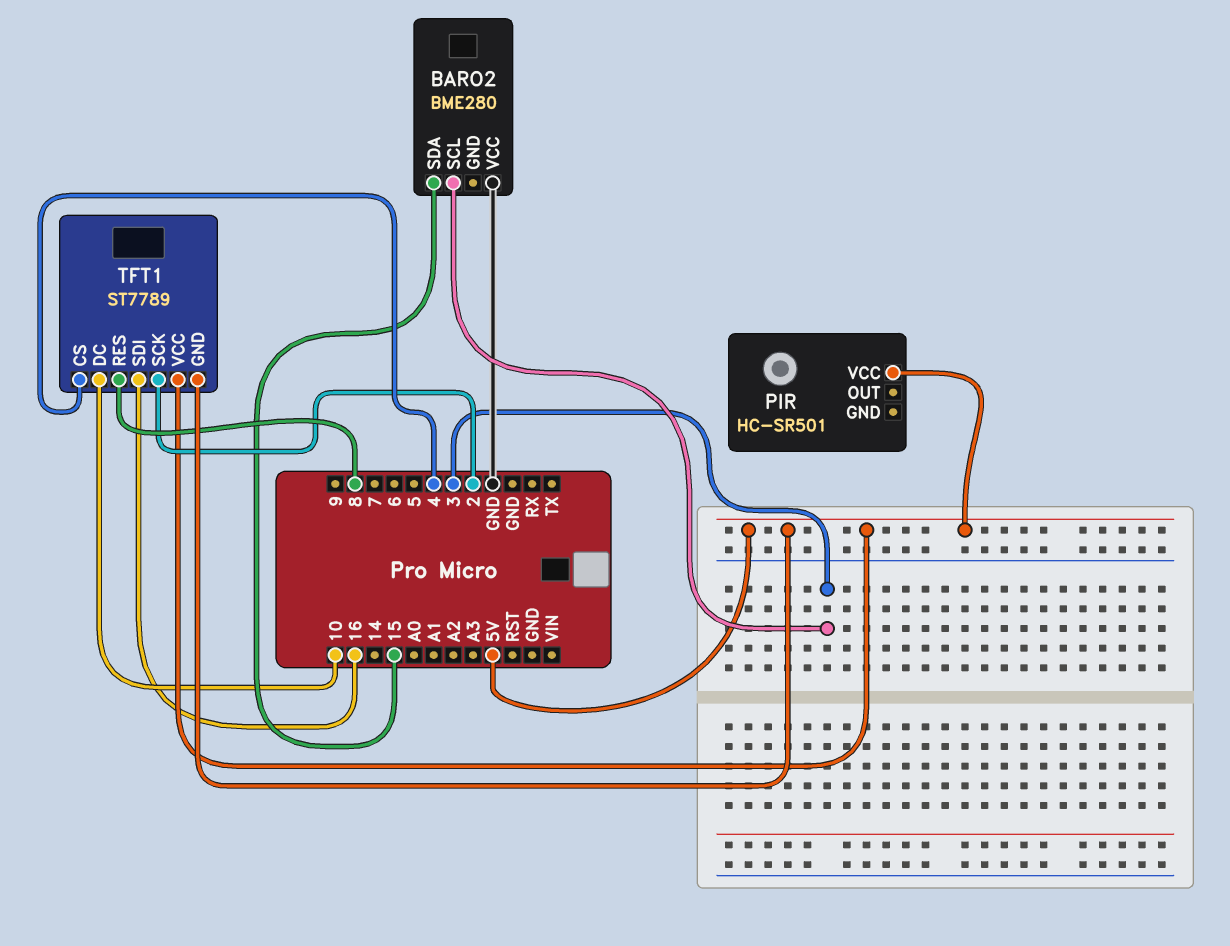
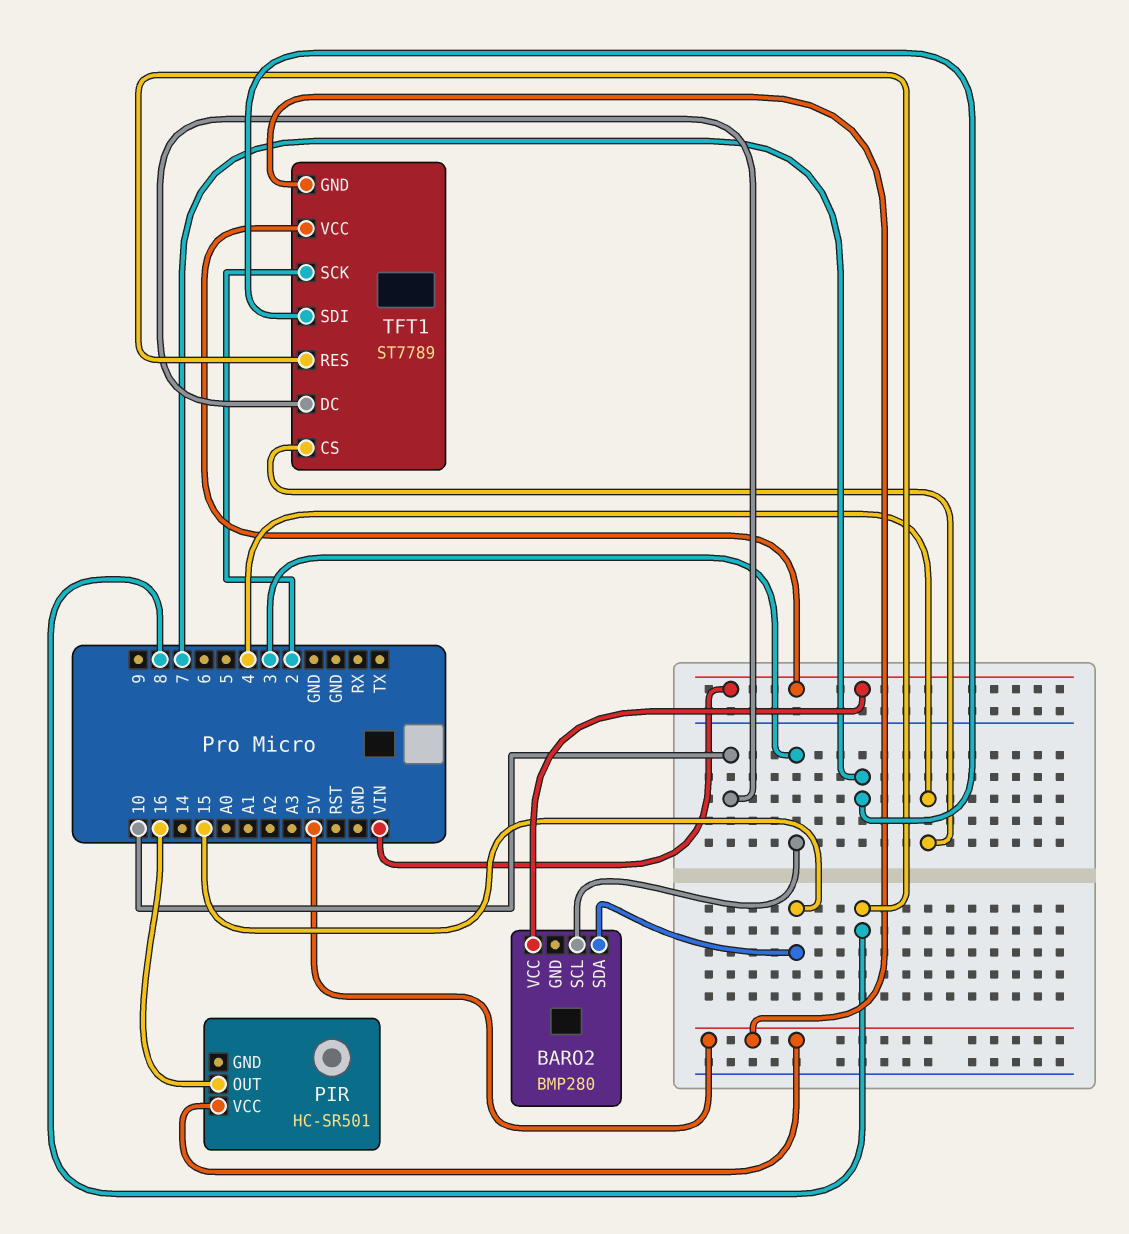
BARO2: BME280 -> BMP280
BARO2 pin VCC: GND -> VIN
PIR pin OUT: none -> 16
TFT1 pin SDI: 16 -> 7
TFT1 pin VCC: 5V -> VIN

